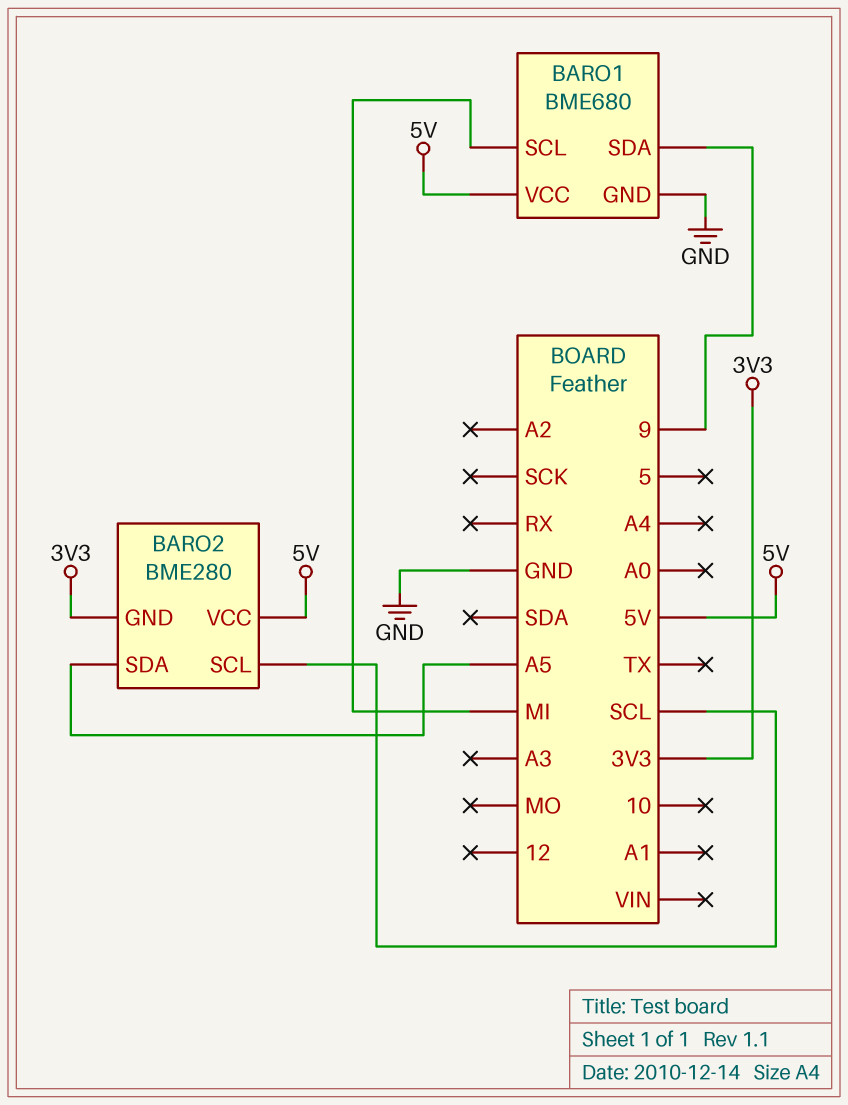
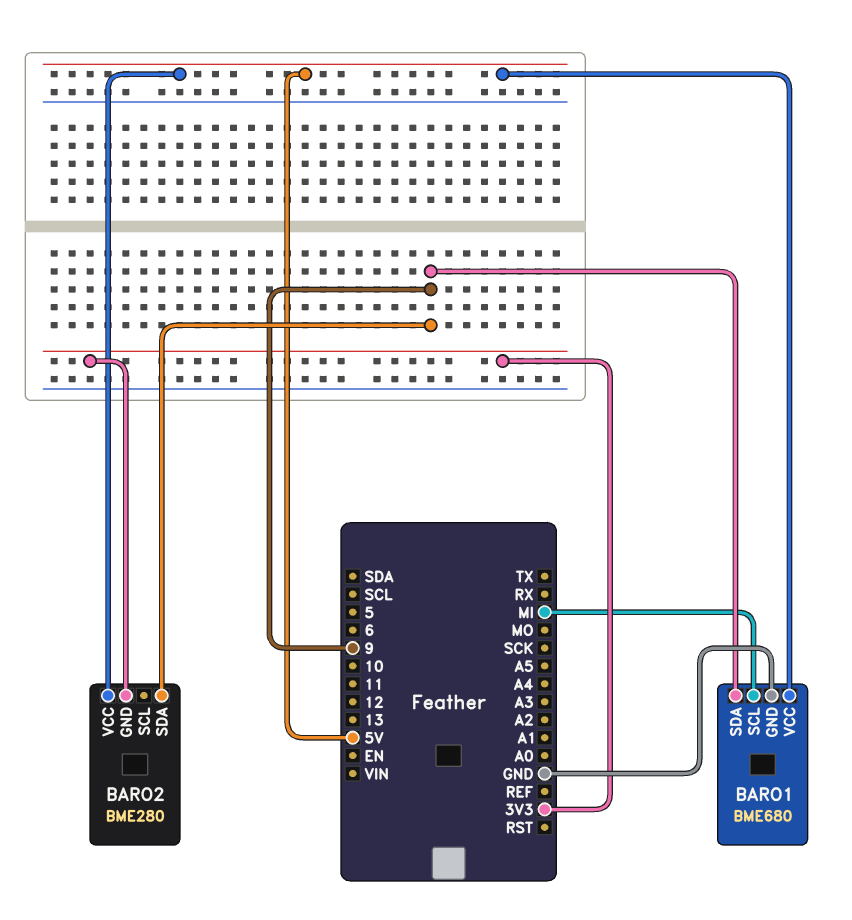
BARO2 pin SCL: SCL -> none
BARO2 pin SDA: A5 -> 9

